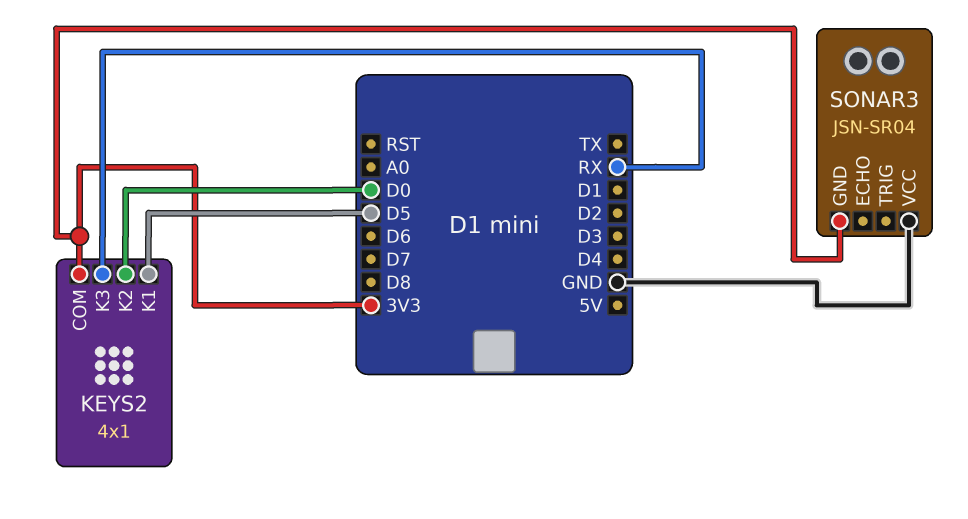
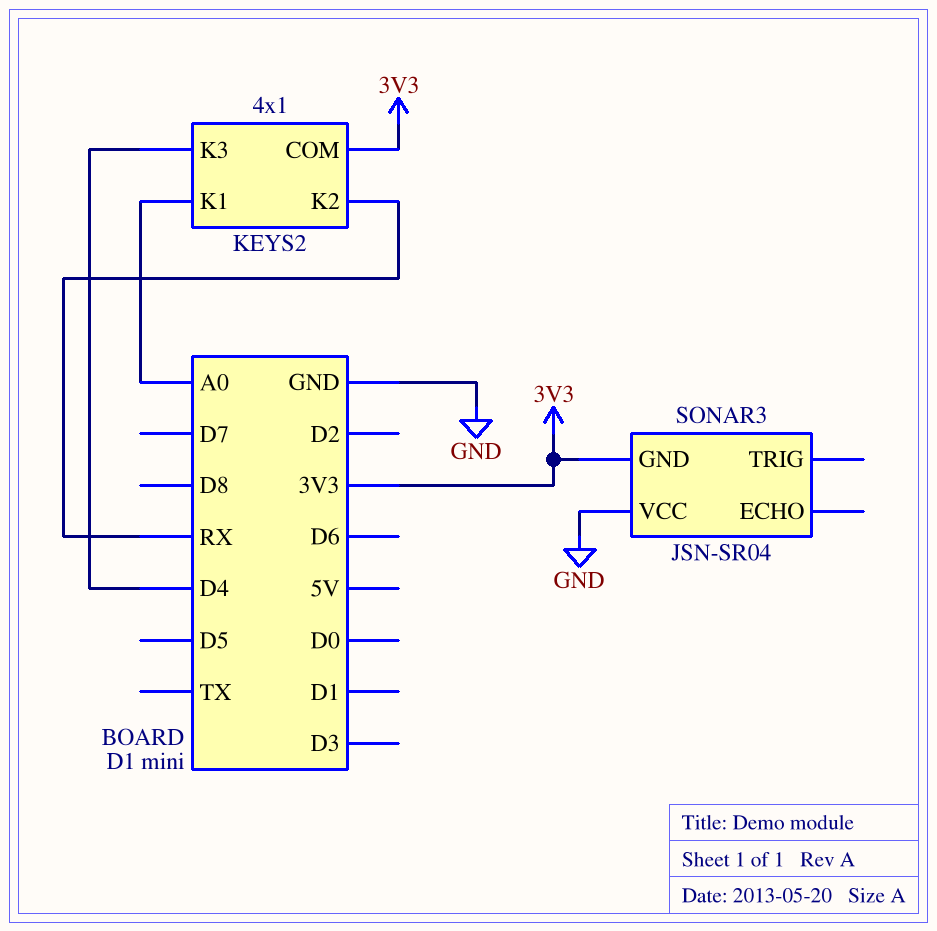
KEYS2 pin K1: D5 -> A0
KEYS2 pin K2: D0 -> RX
KEYS2 pin K3: RX -> D4

